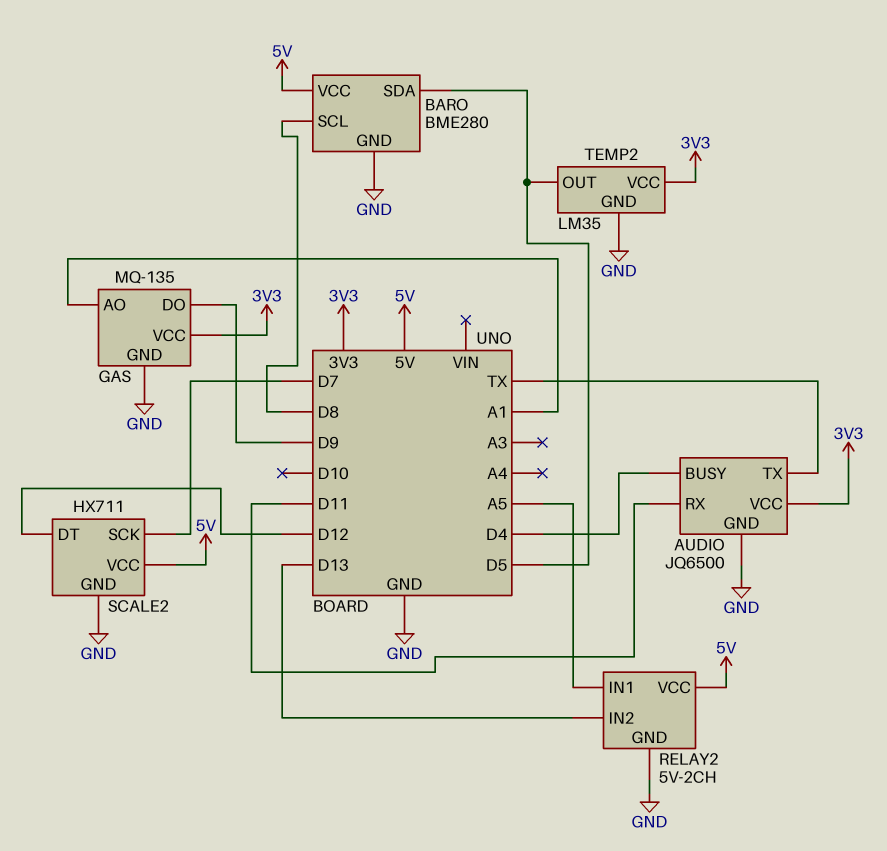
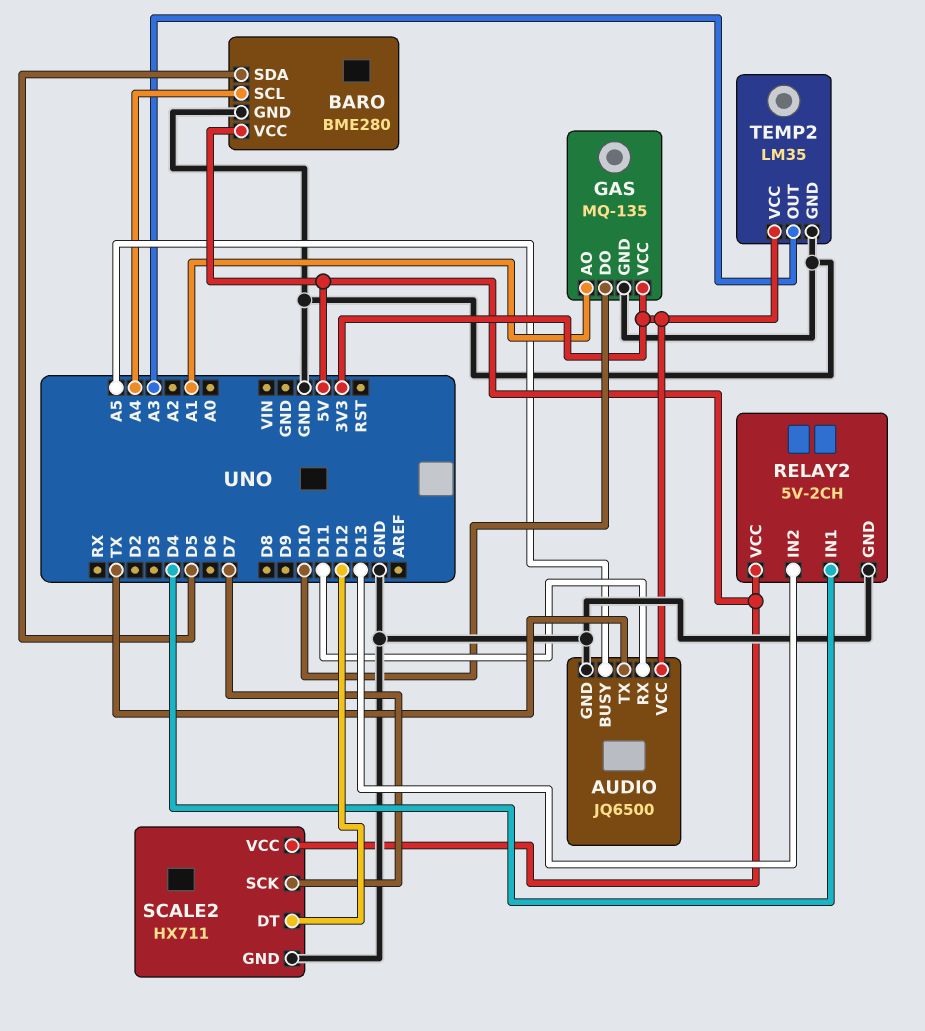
AUDIO pin BUSY: D4 -> A5
BARO pin SCL: D8 -> A4
GAS pin DO: D9 -> D10
RELAY2 pin IN1: A5 -> D4
TEMP2 pin OUT: D5 -> A3

